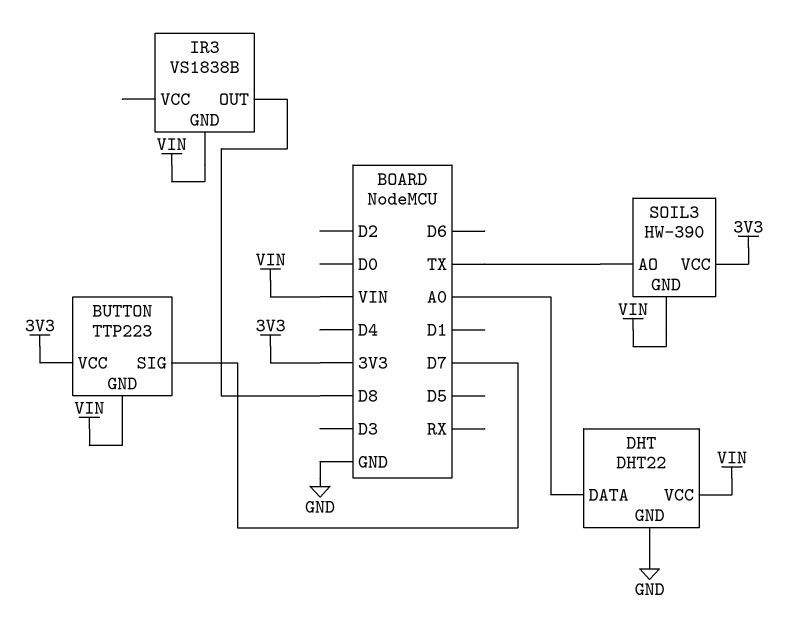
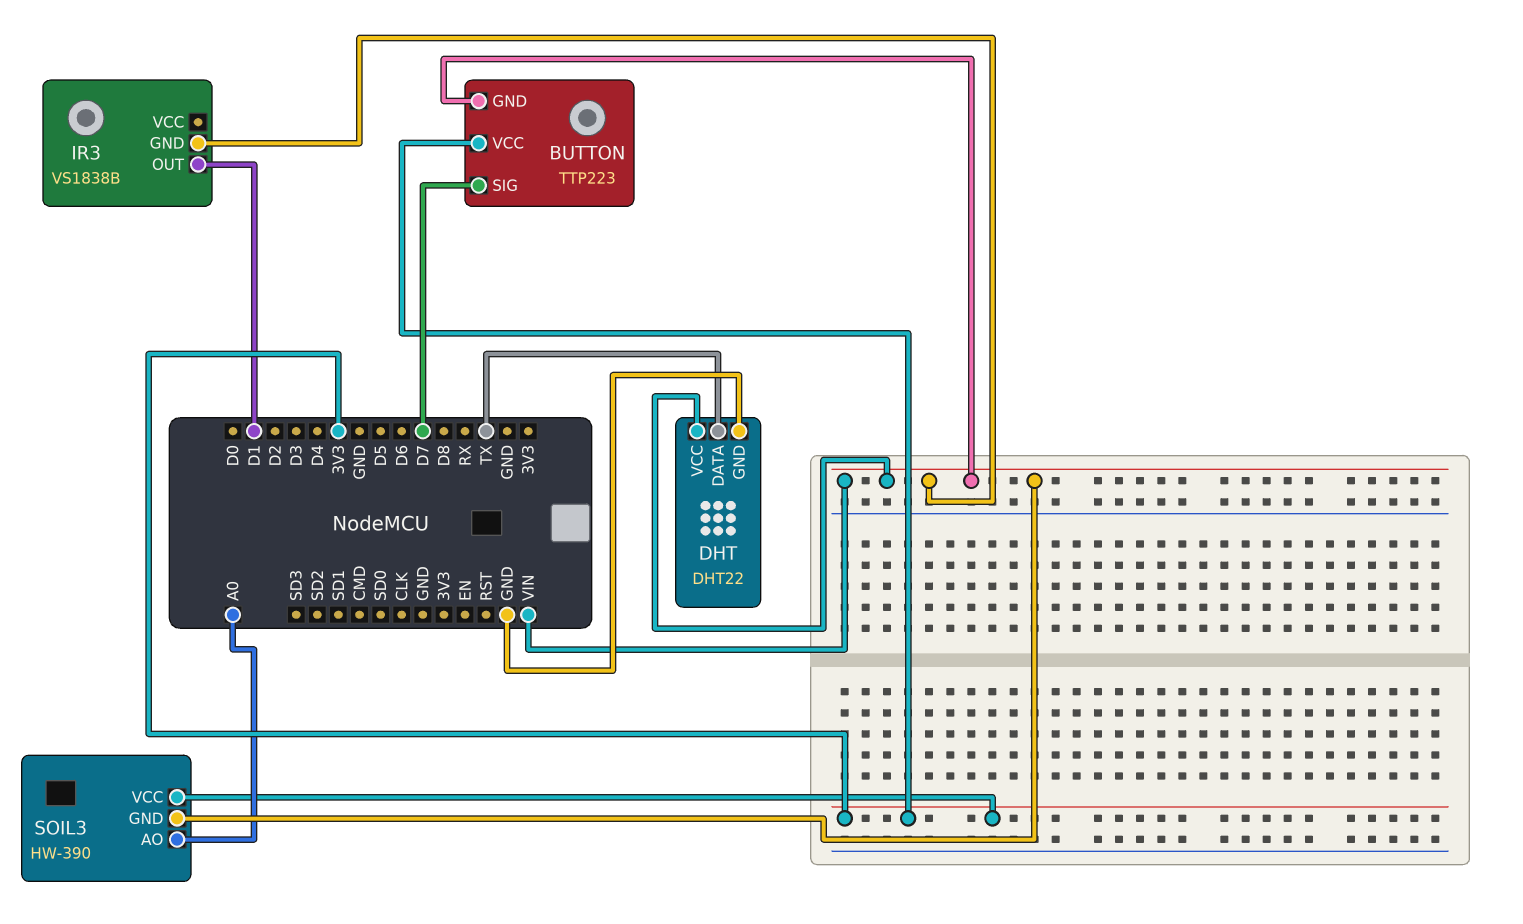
DHT pin DATA: A0 -> TX
IR3 pin OUT: D8 -> D1
SOIL3 pin AO: TX -> A0

